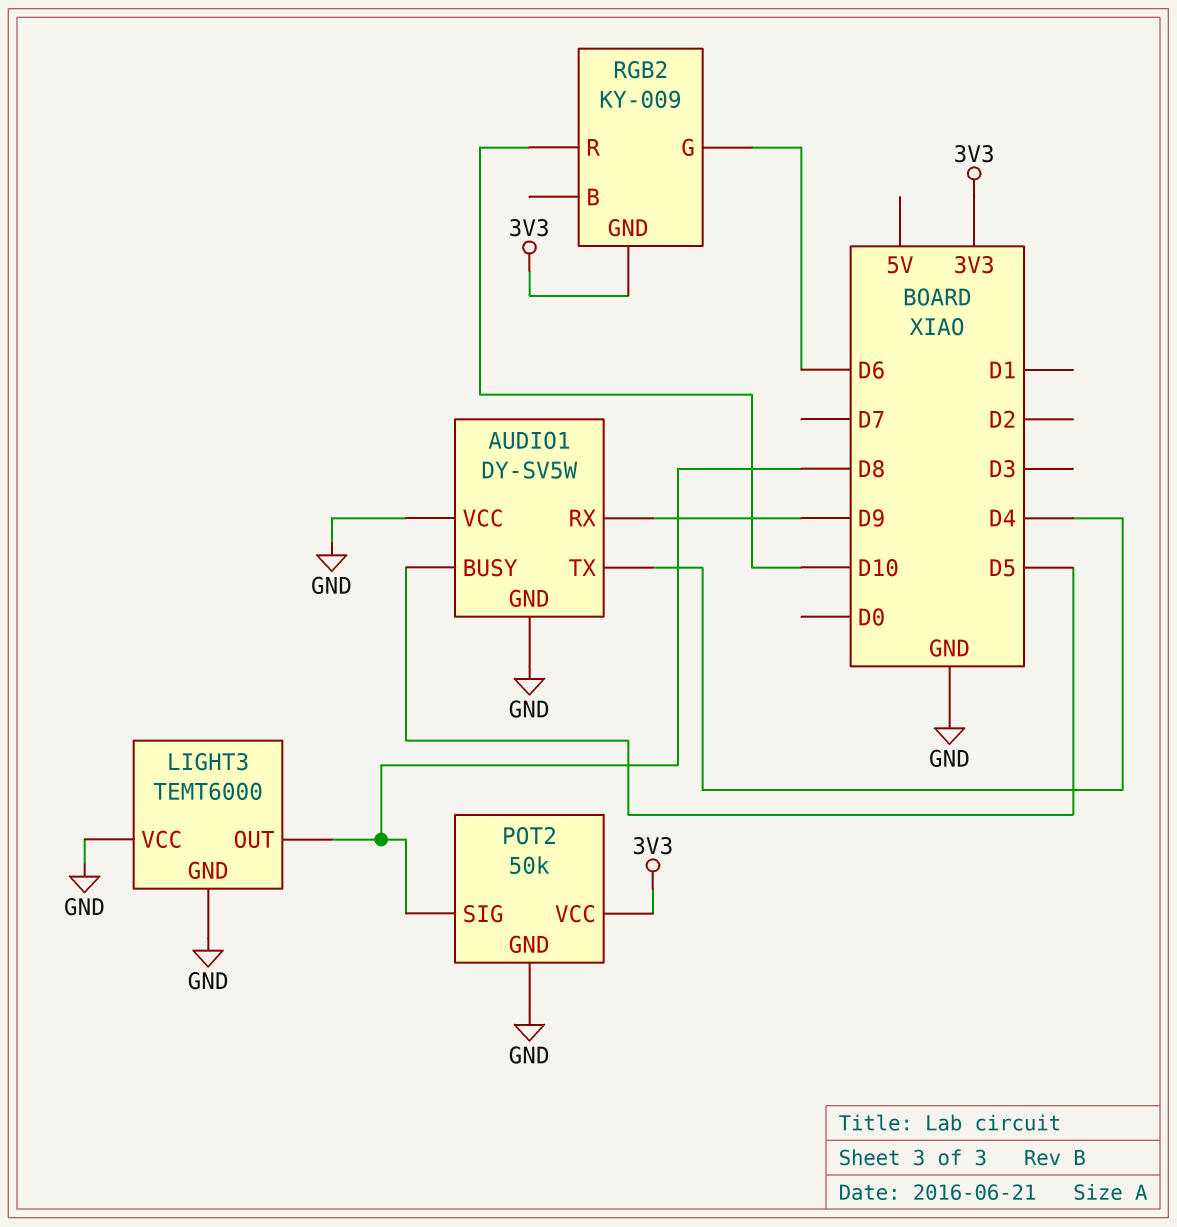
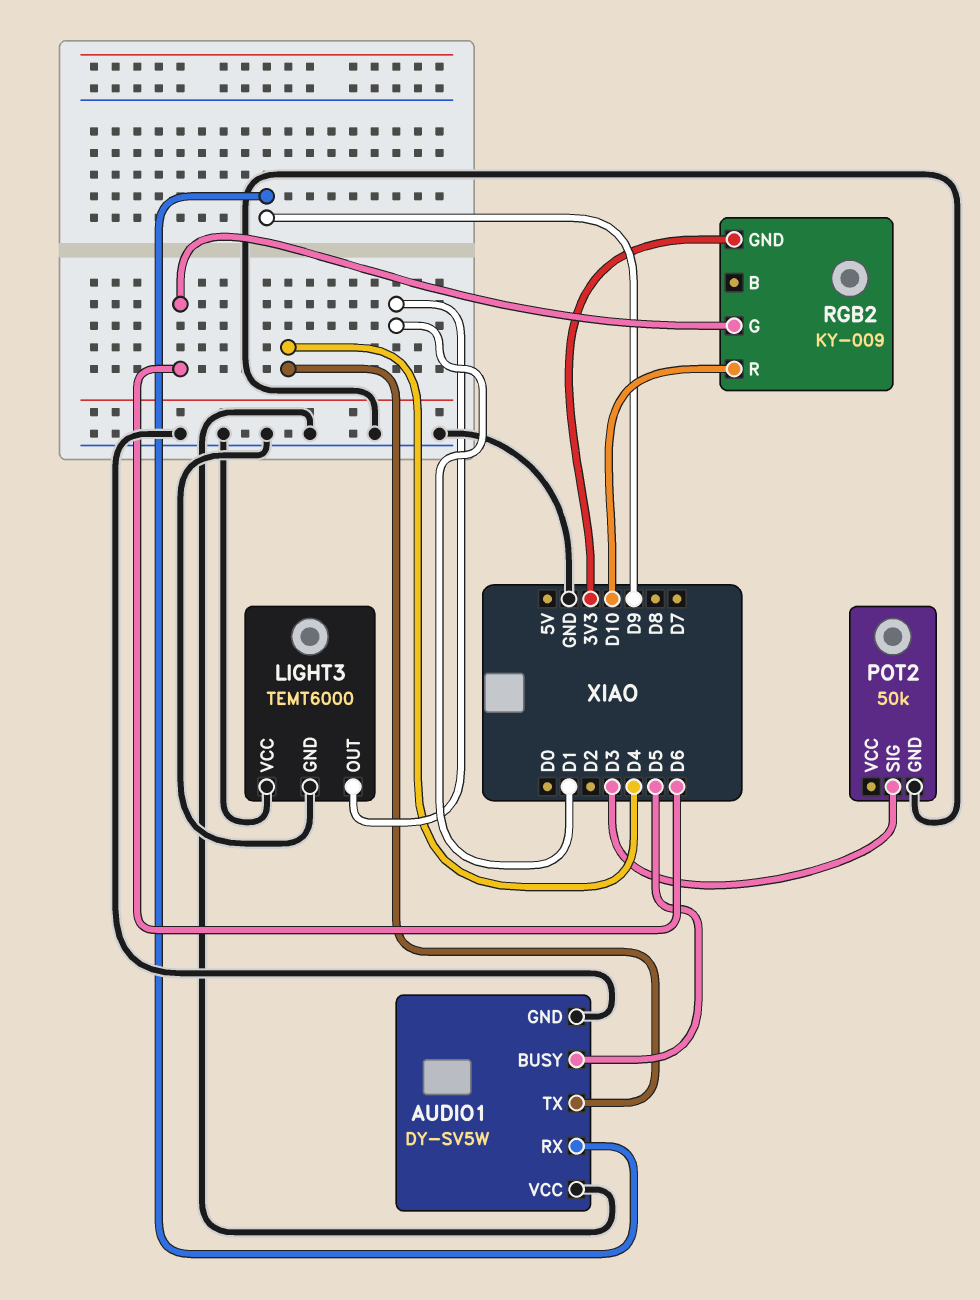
LIGHT3 pin OUT: D8 -> D1
POT2 pin SIG: D8 -> D3
POT2 pin VCC: 3V3 -> none

